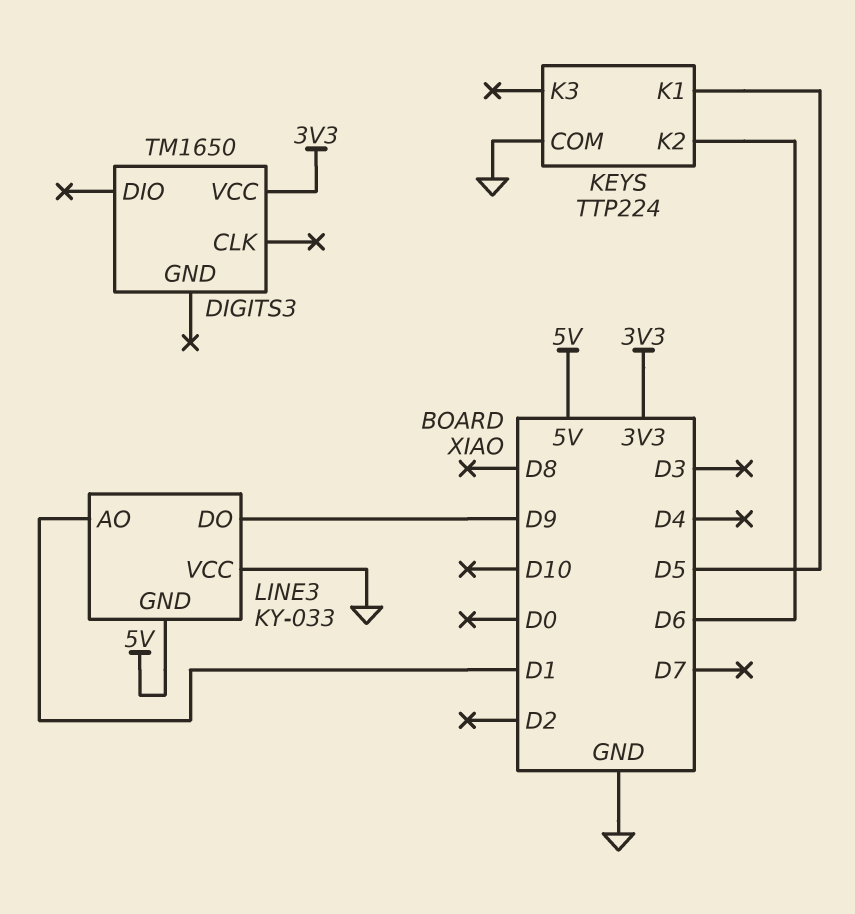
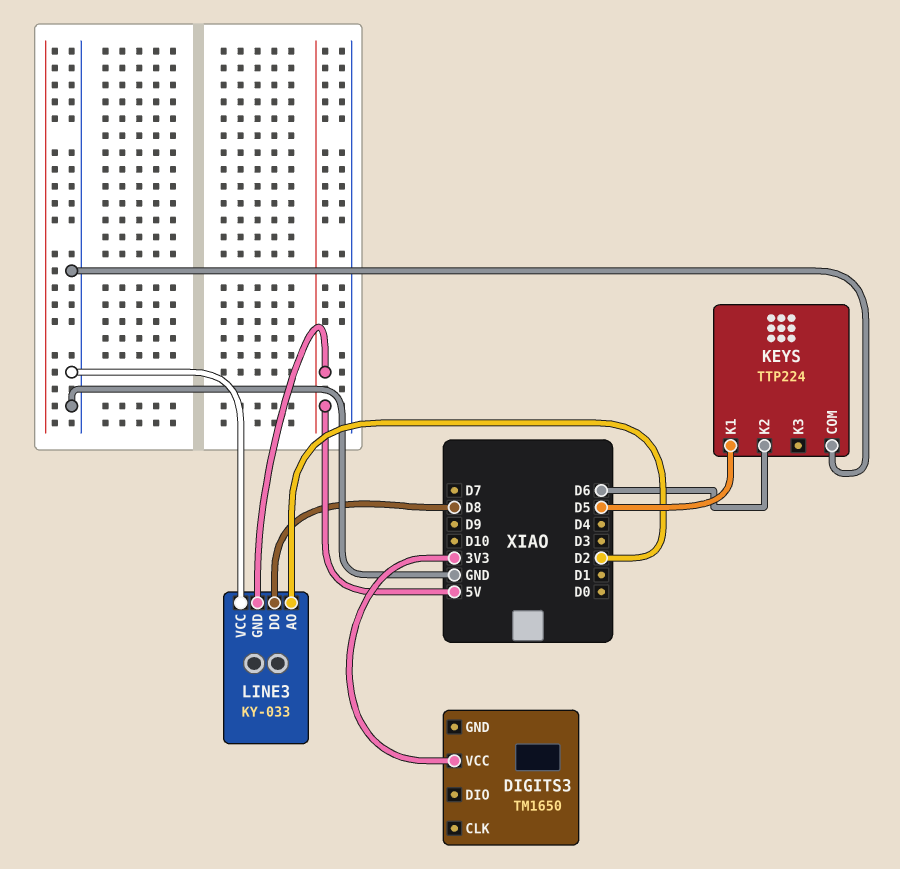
LINE3 pin AO: D1 -> D2
LINE3 pin DO: D9 -> D8

